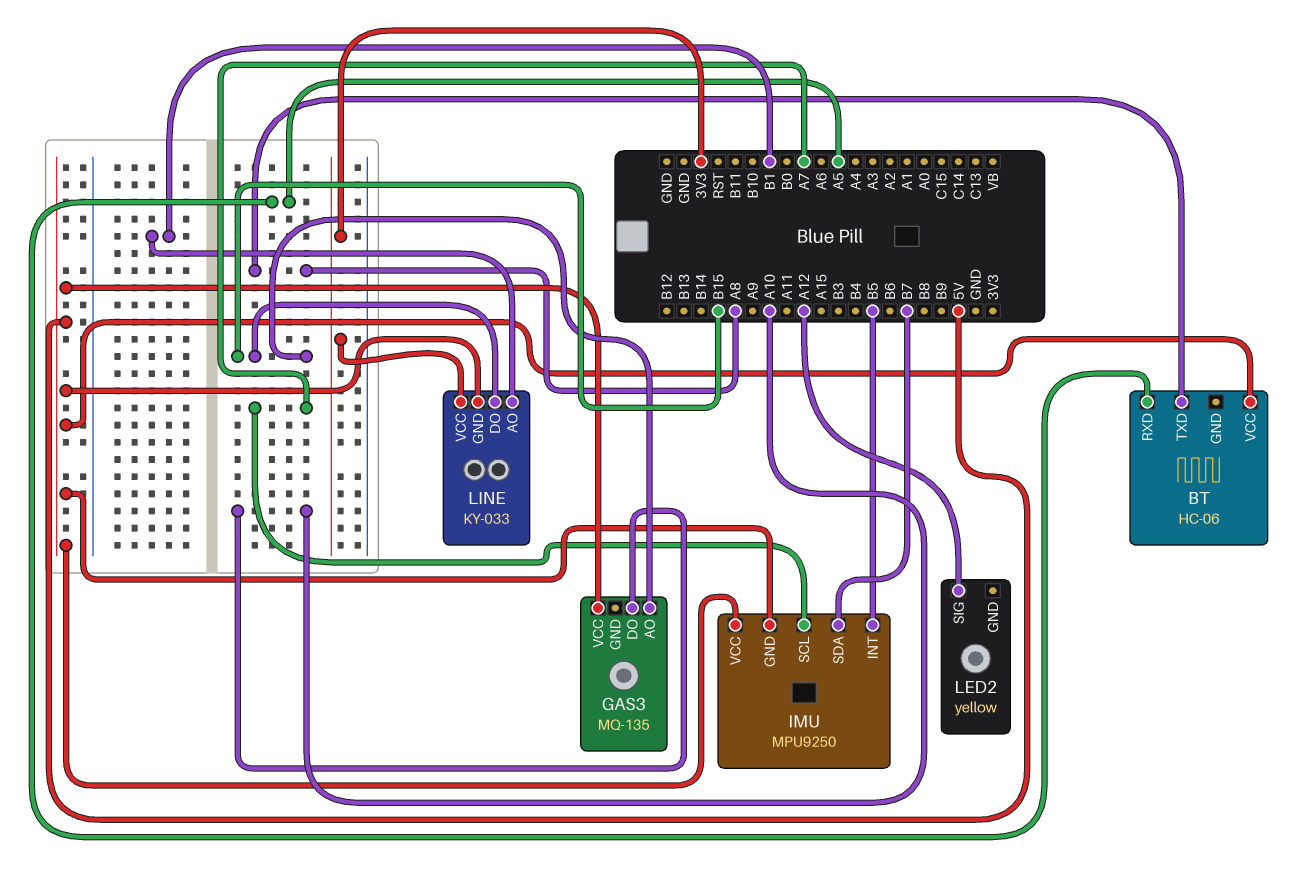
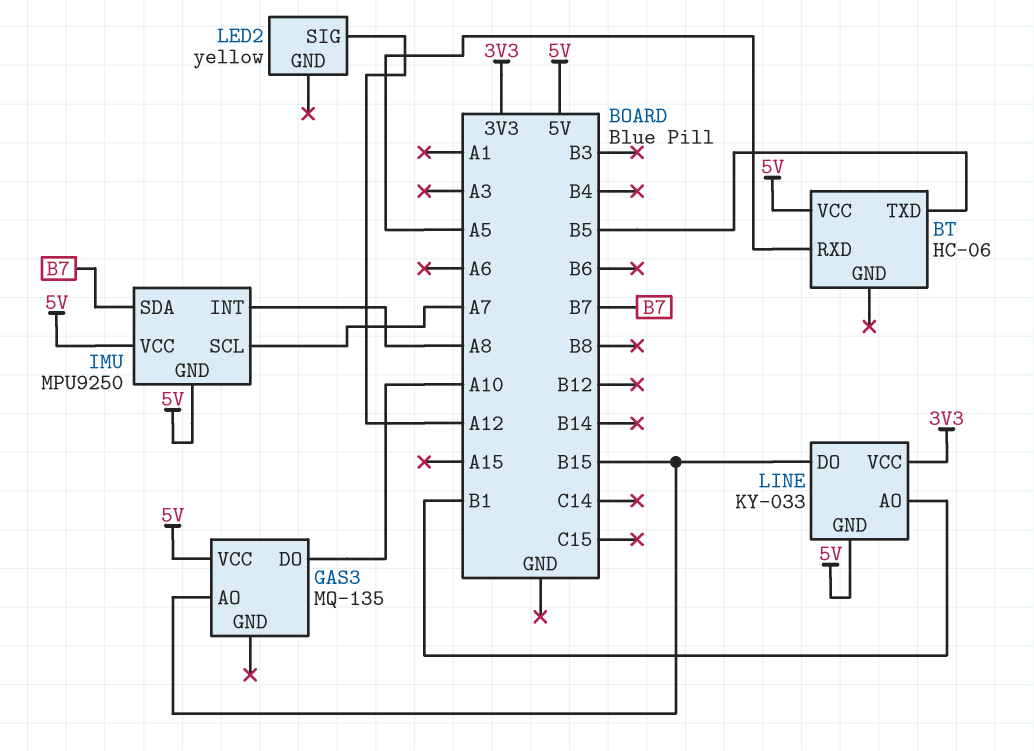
BT pin TXD: A8 -> B5
IMU pin INT: B5 -> A8

